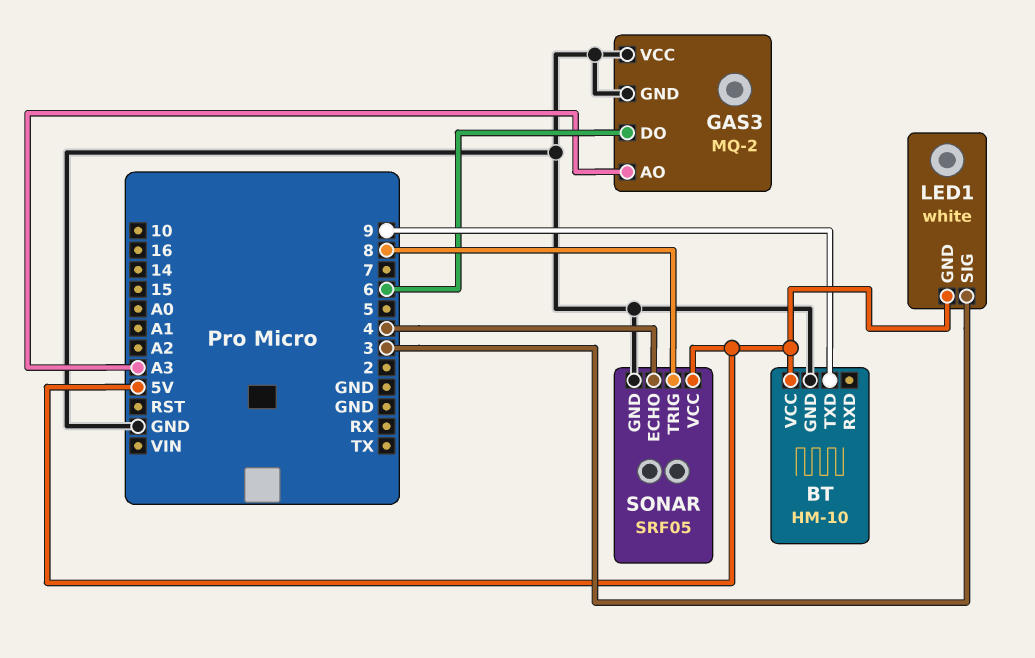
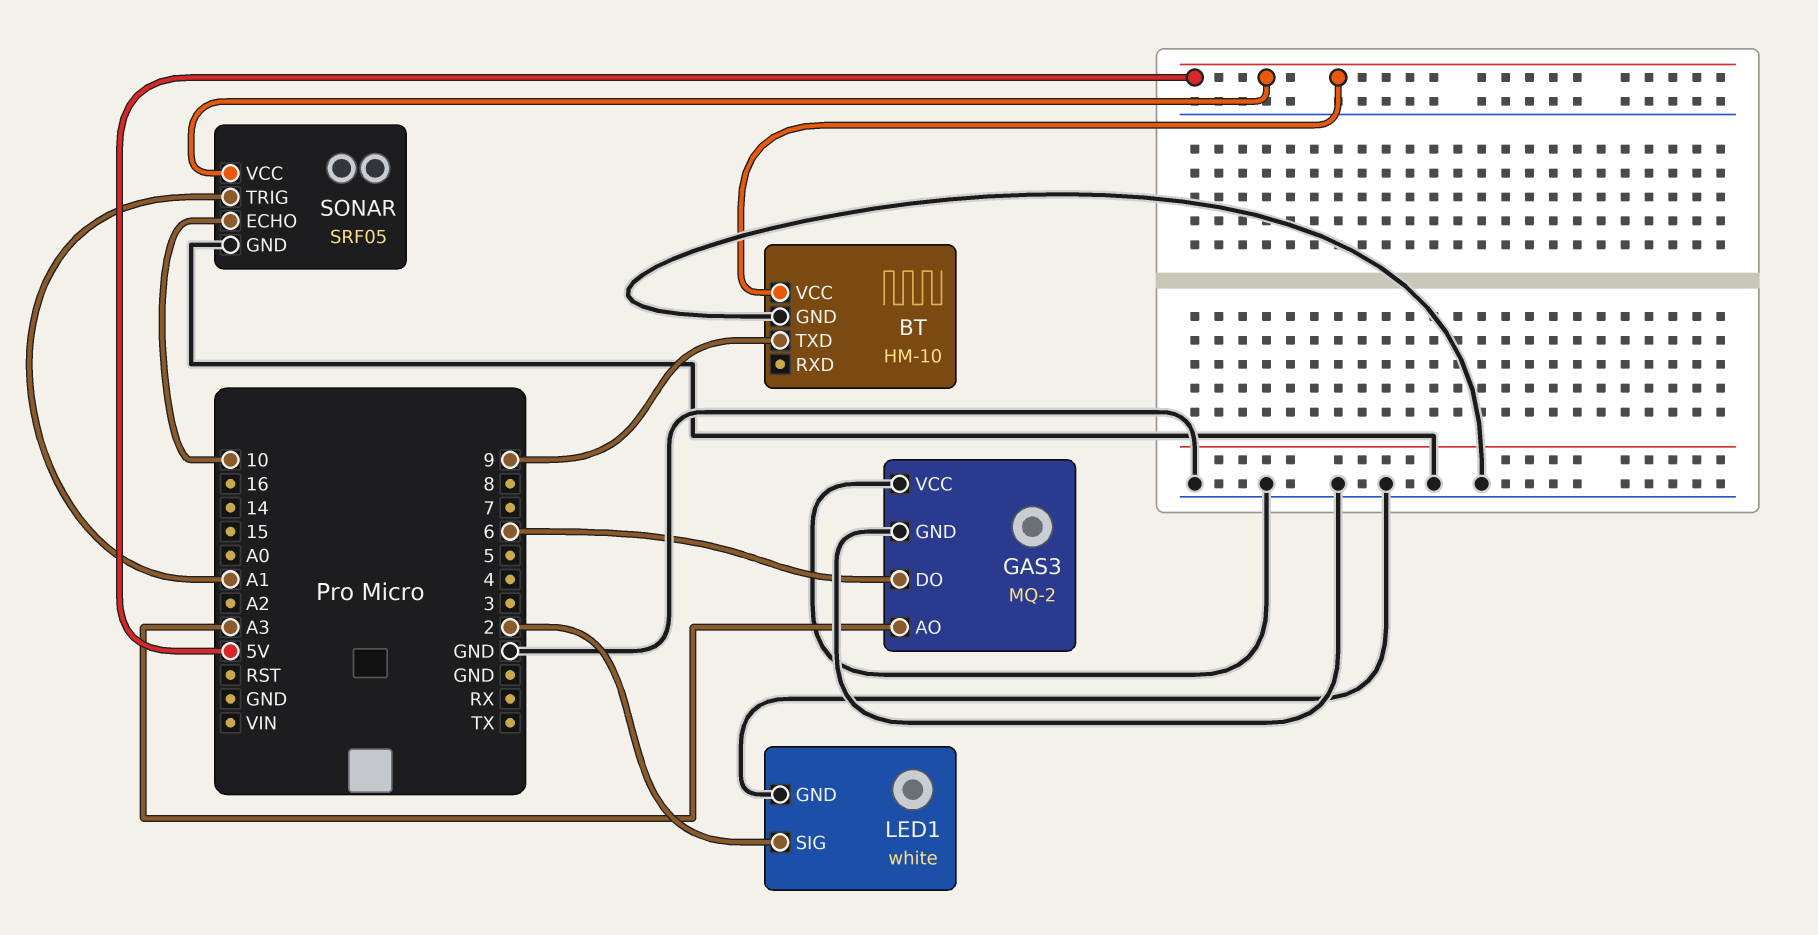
LED1 pin GND: 5V -> GND
LED1 pin SIG: 3 -> 2
SONAR pin ECHO: 4 -> 10
SONAR pin TRIG: 8 -> A1

